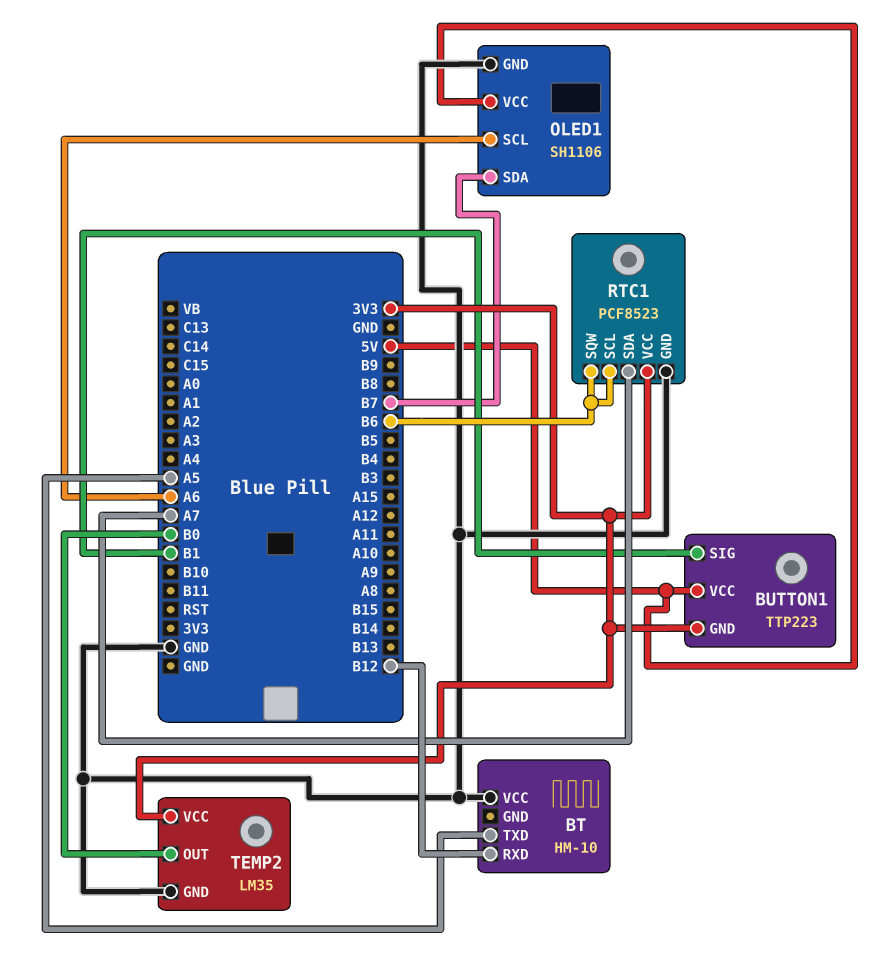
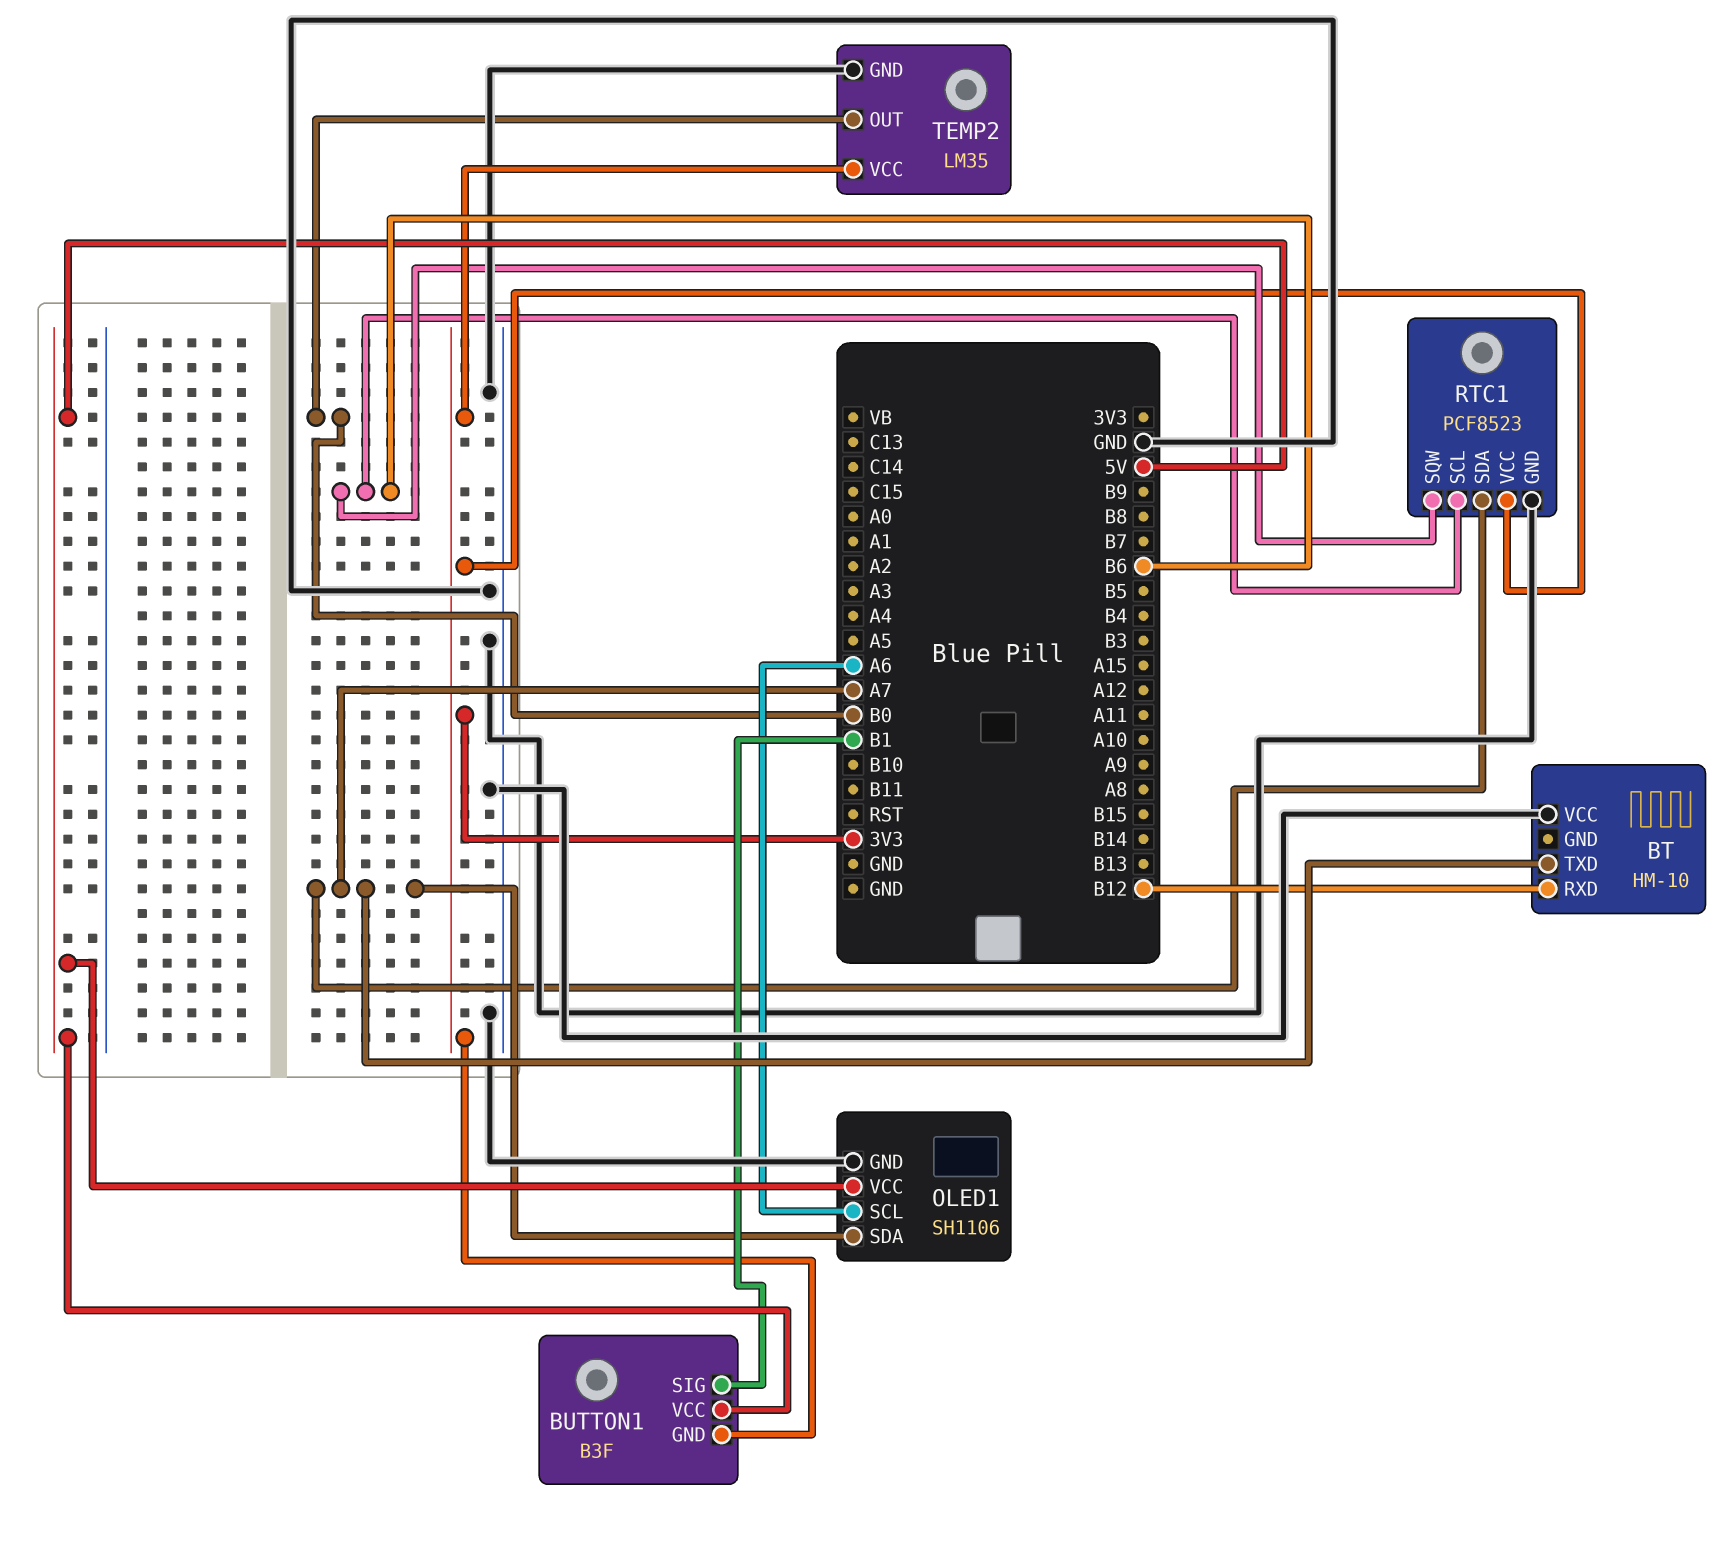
BT pin TXD: A5 -> A7
BUTTON1: TTP223 -> B3F
OLED1 pin SDA: B7 -> A7

